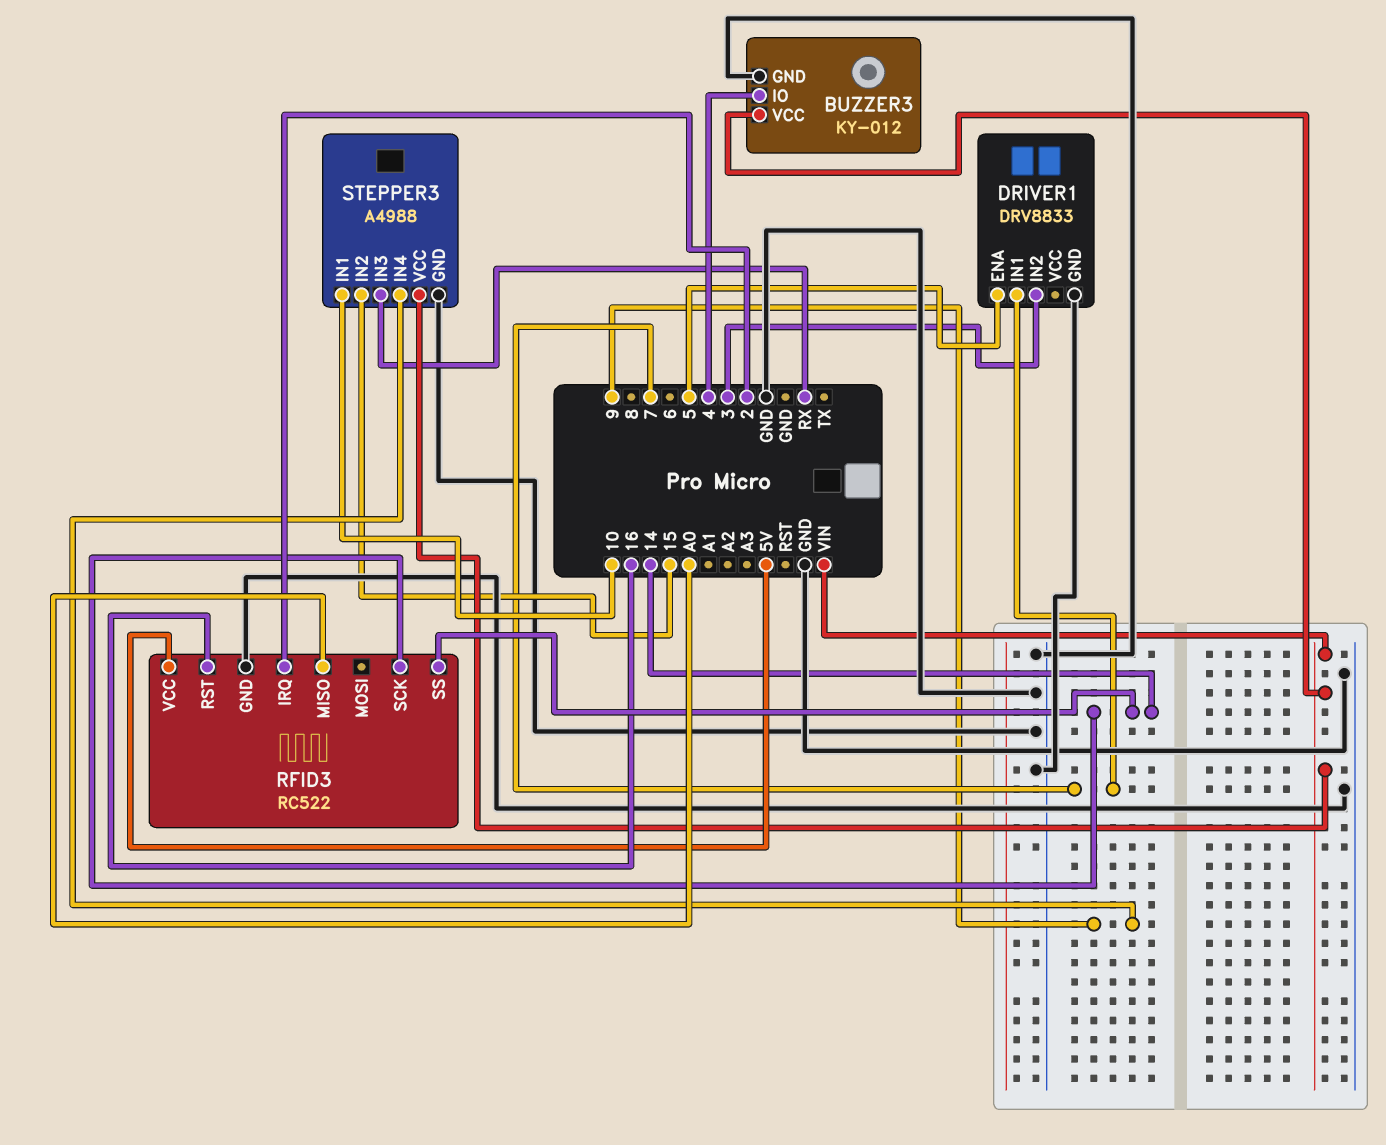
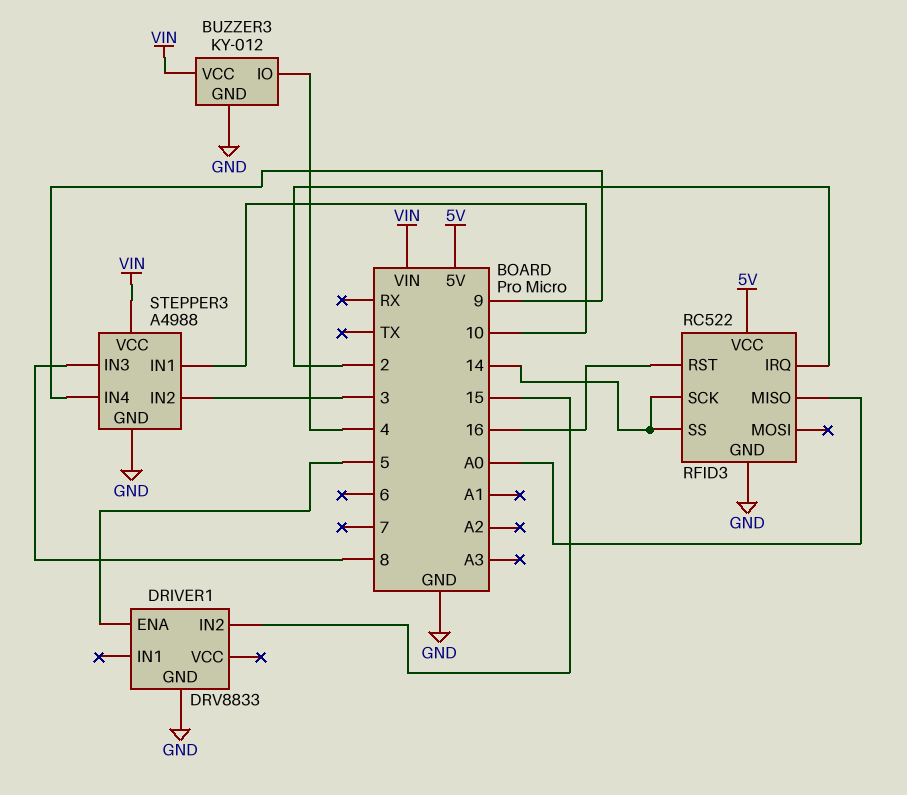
DRIVER1 pin IN1: 7 -> none
DRIVER1 pin IN2: 3 -> 15
STEPPER3 pin IN2: 15 -> 3
STEPPER3 pin IN3: RX -> 8

